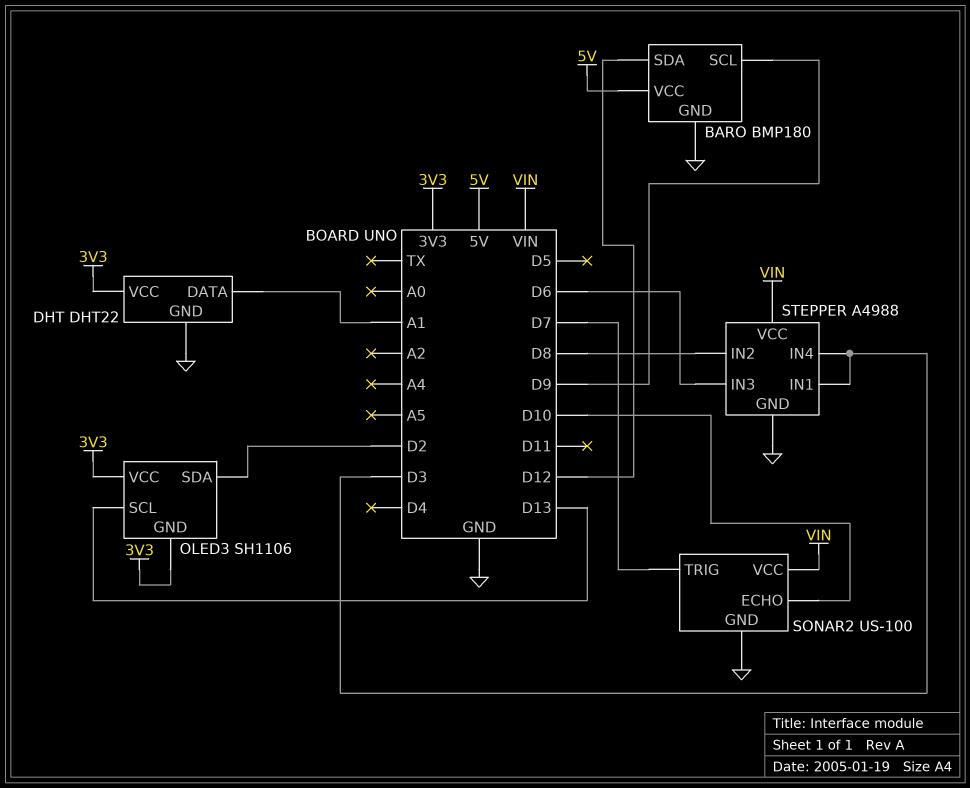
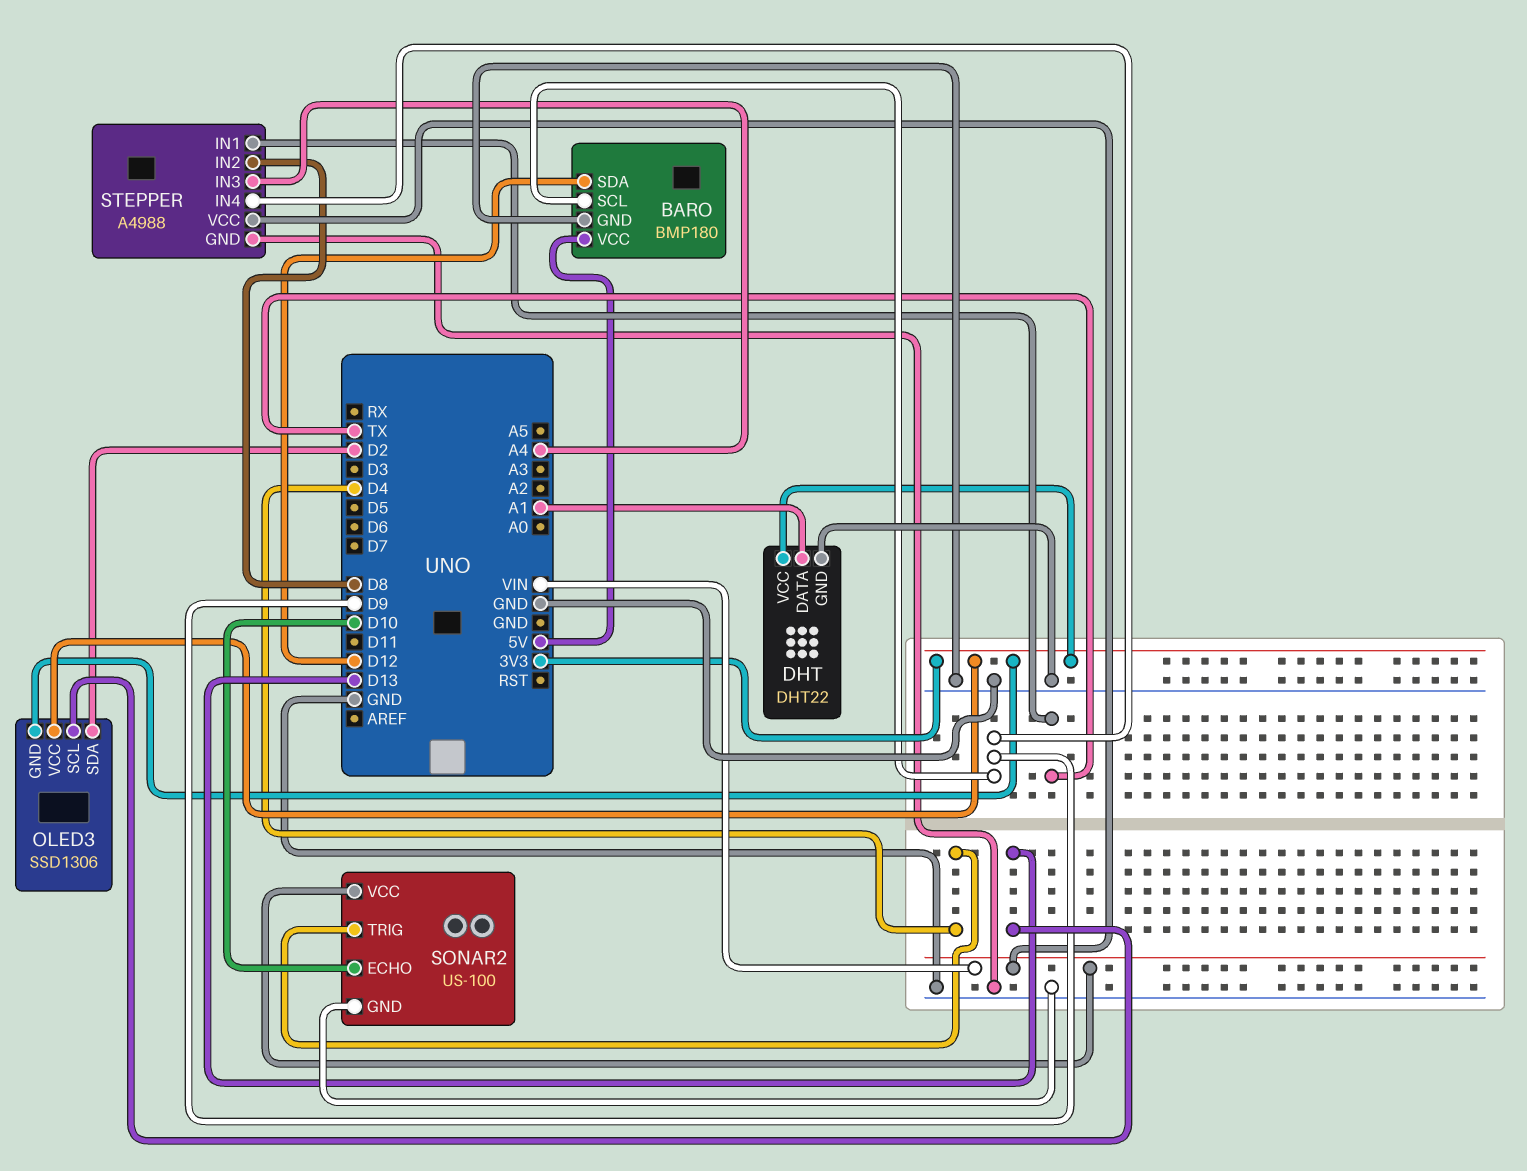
OLED3: SH1106 -> SSD1306
SONAR2 pin TRIG: D7 -> D4
STEPPER pin IN1: D3 -> TX
STEPPER pin IN3: D6 -> A4
STEPPER pin IN4: D3 -> D9

